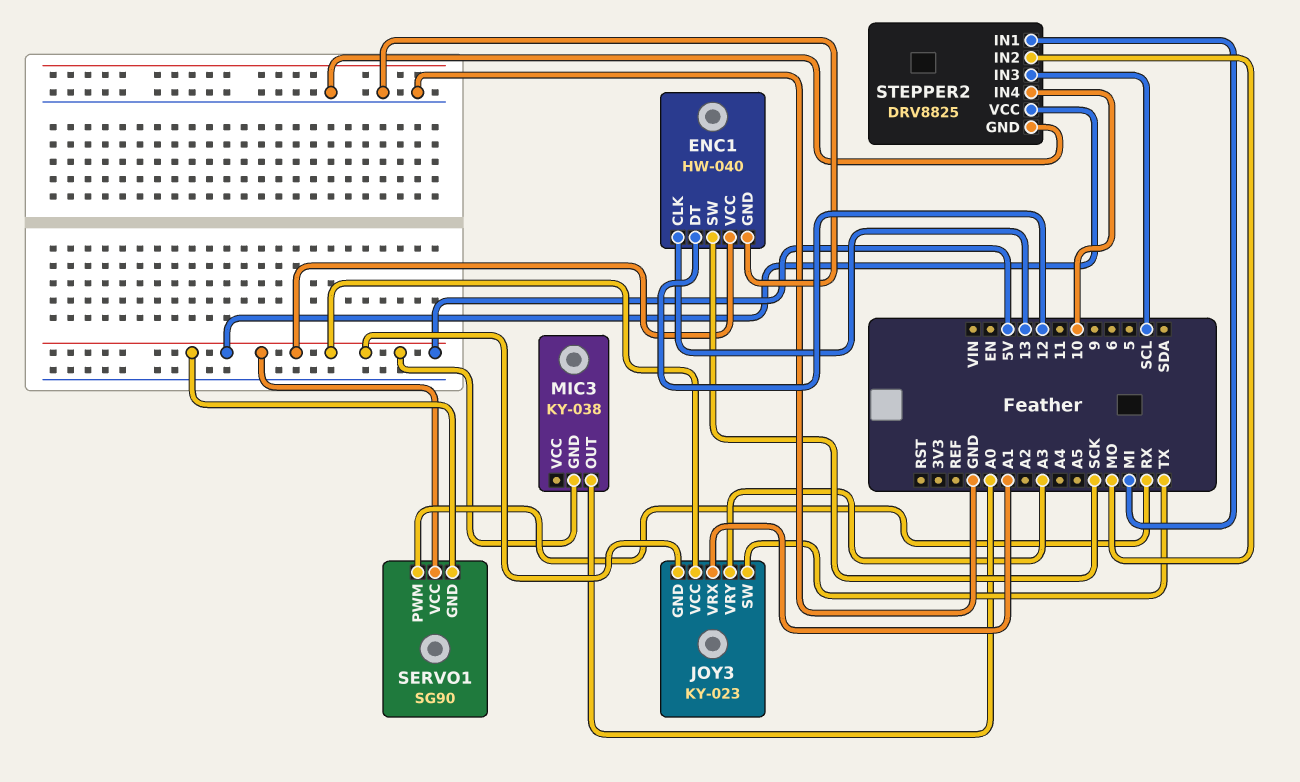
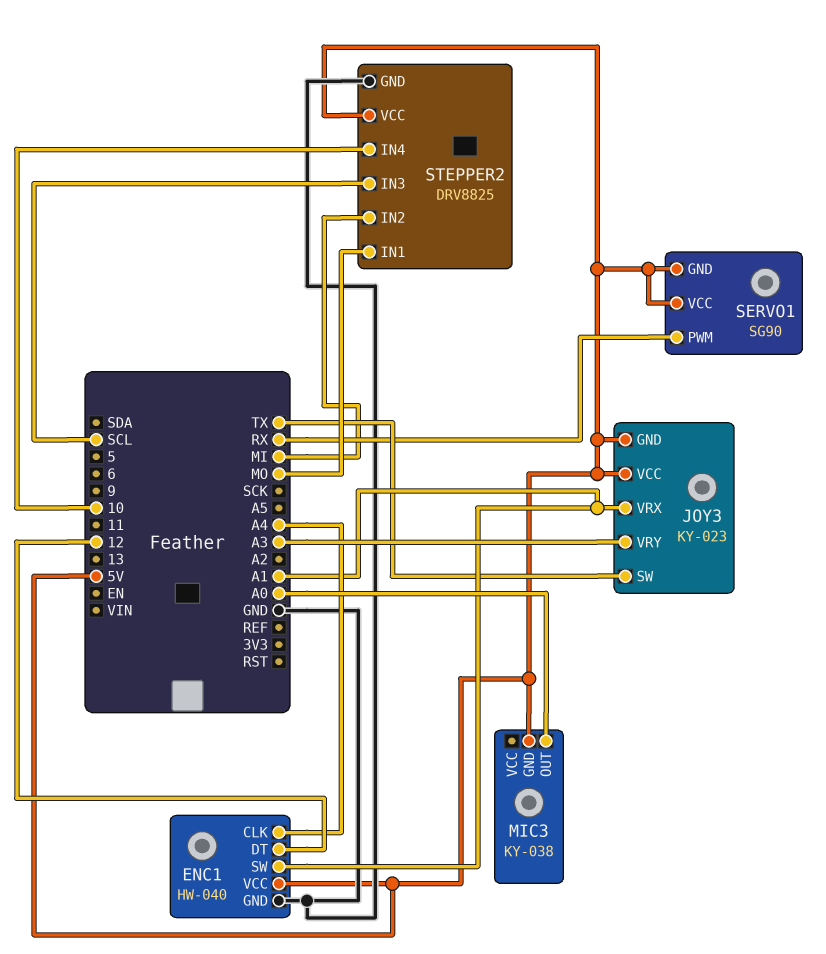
ENC1 pin CLK: 13 -> A4
ENC1 pin SW: SCK -> A1
STEPPER2 pin IN1: MI -> MO
STEPPER2 pin IN2: MO -> MI

